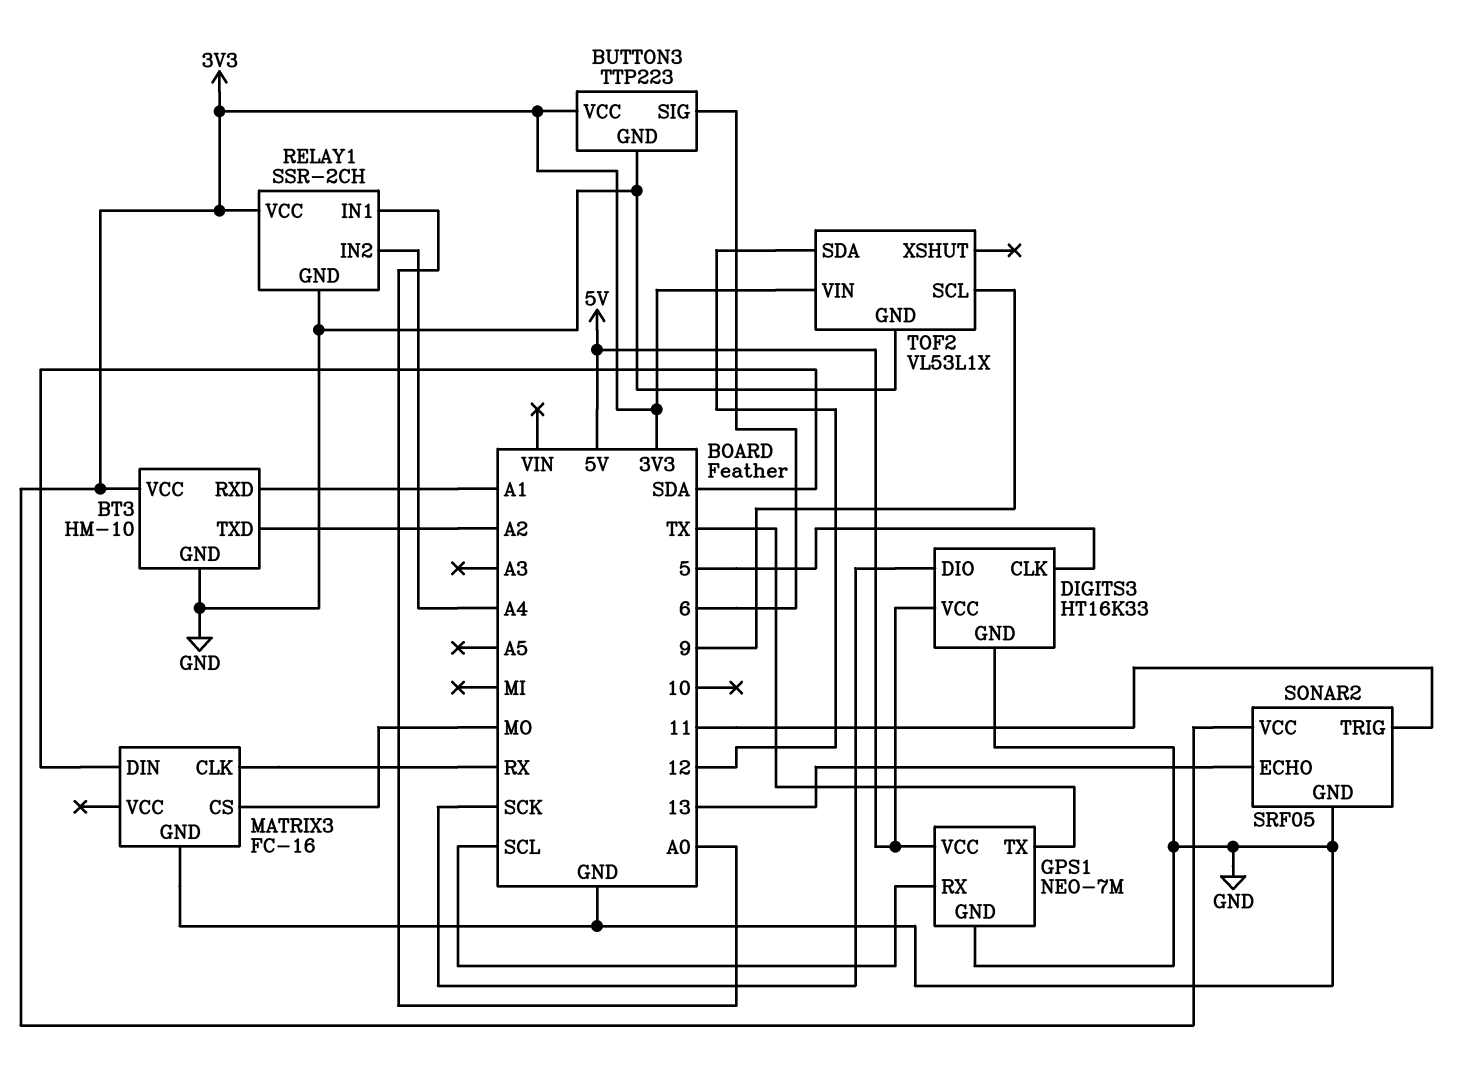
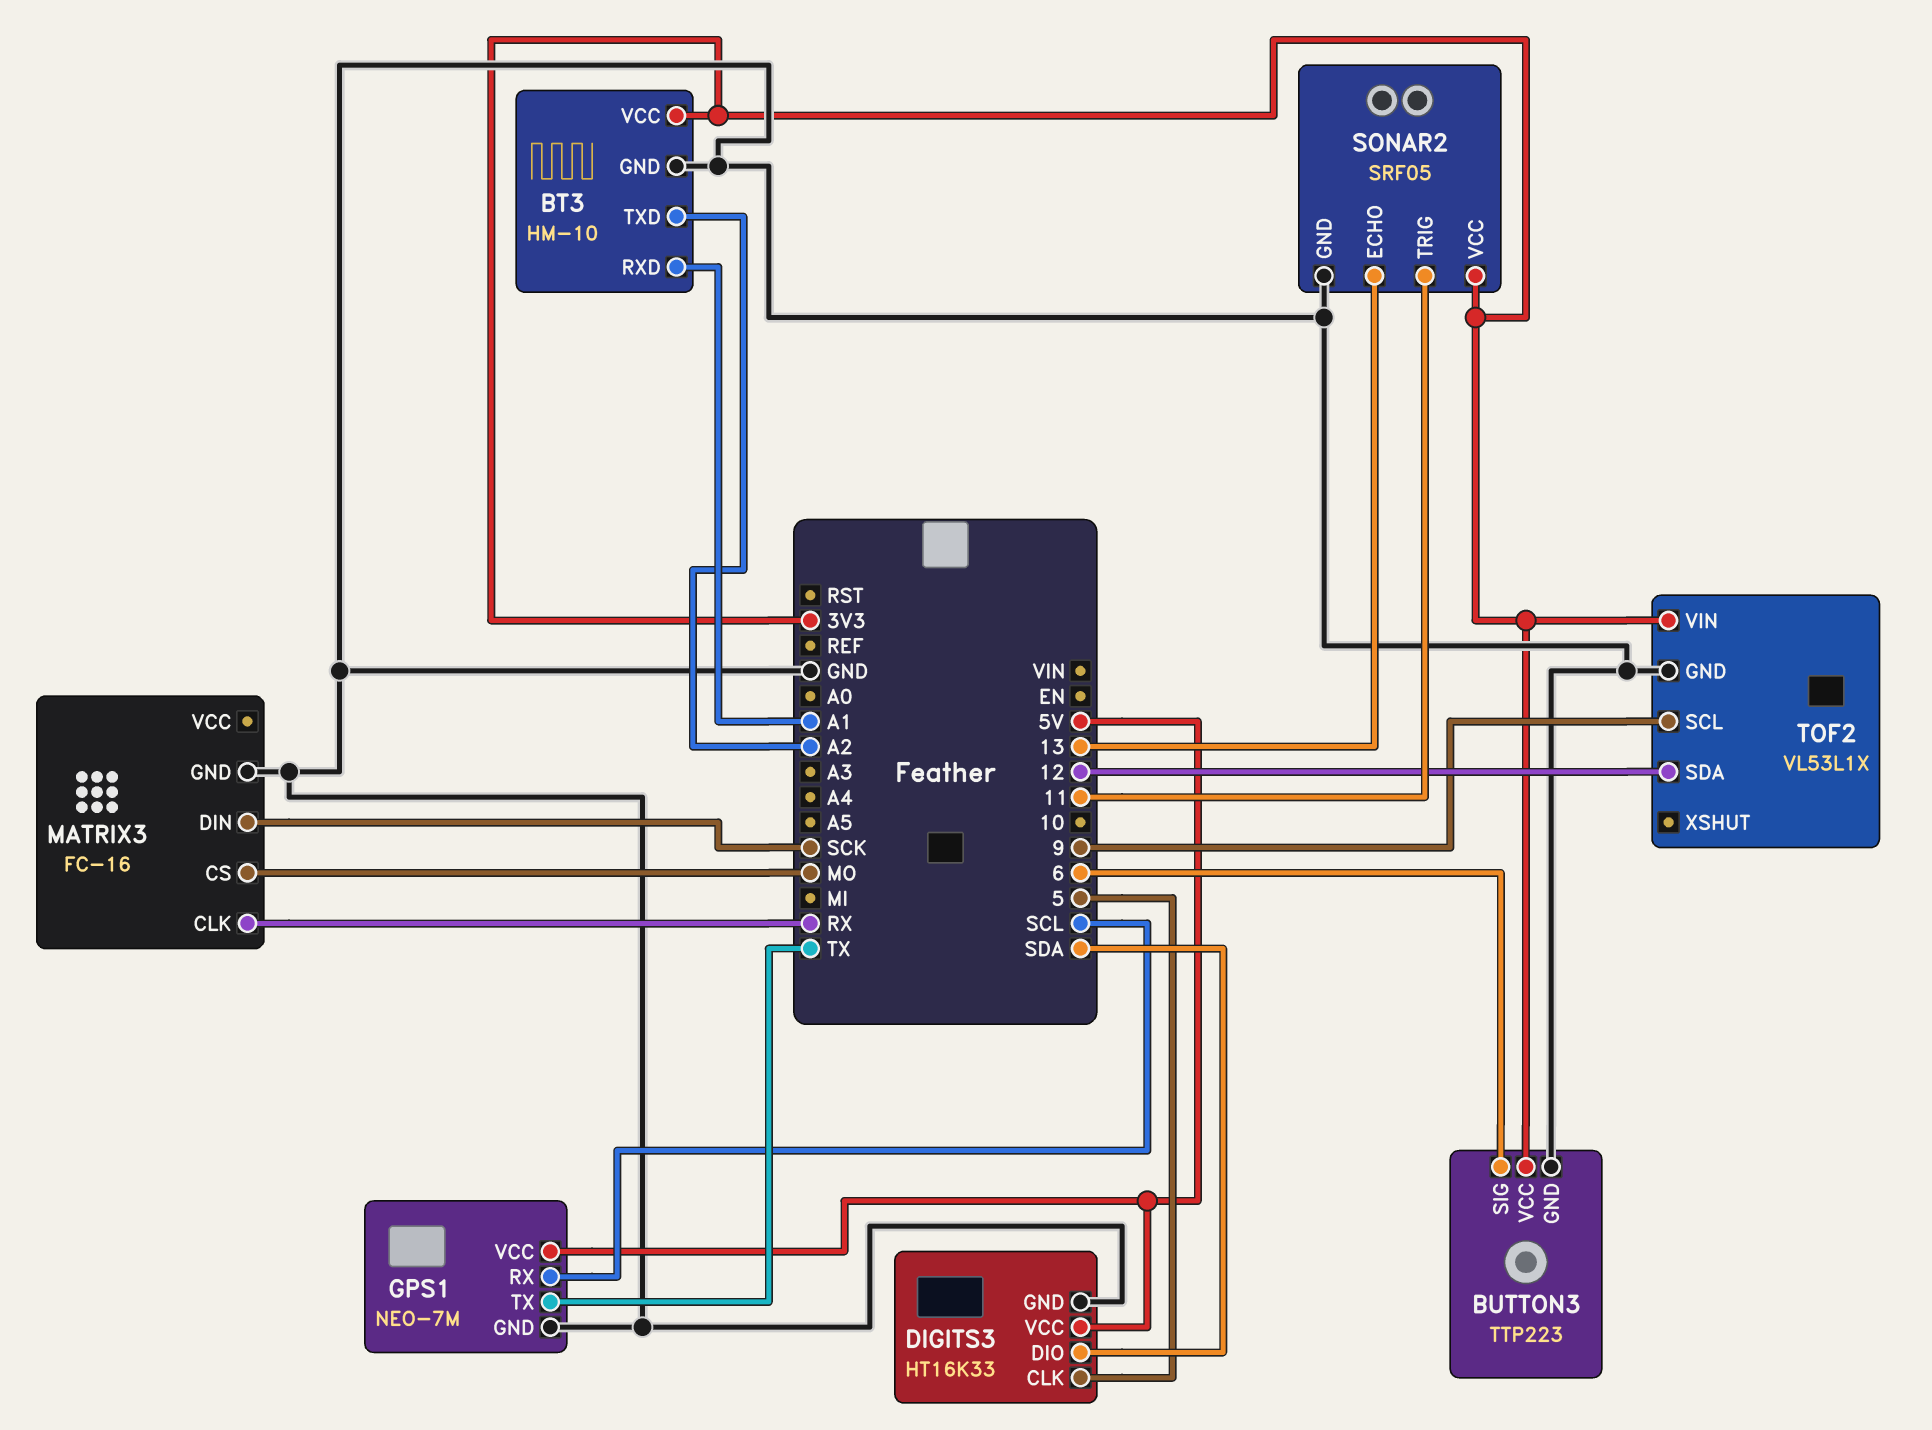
DIGITS3 pin DIO: SCK -> SDA
MATRIX3 pin DIN: SDA -> SCK
RELAY1: SSR-2CH -> none
RELAY1 pin GND: GND -> none
RELAY1 pin IN1: A0 -> none
RELAY1 pin IN2: A4 -> none
RELAY1 pin VCC: 3V3 -> none

